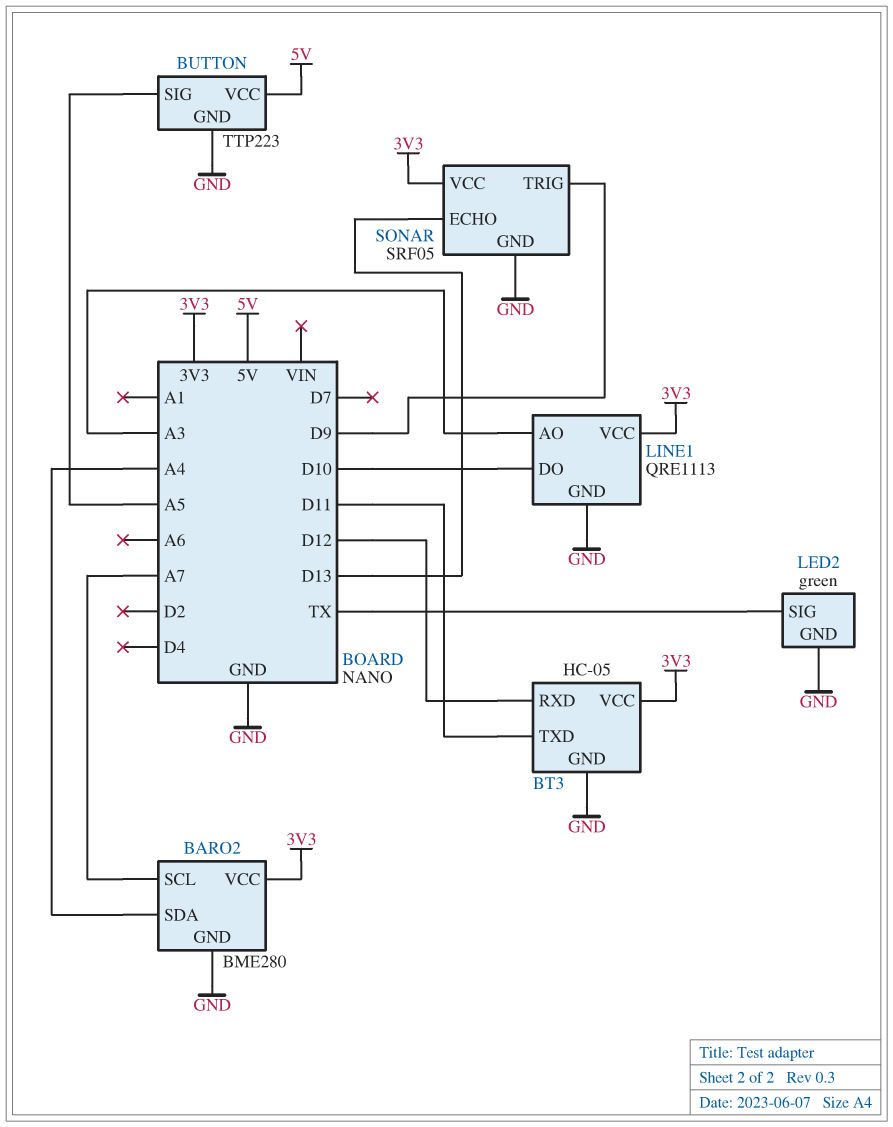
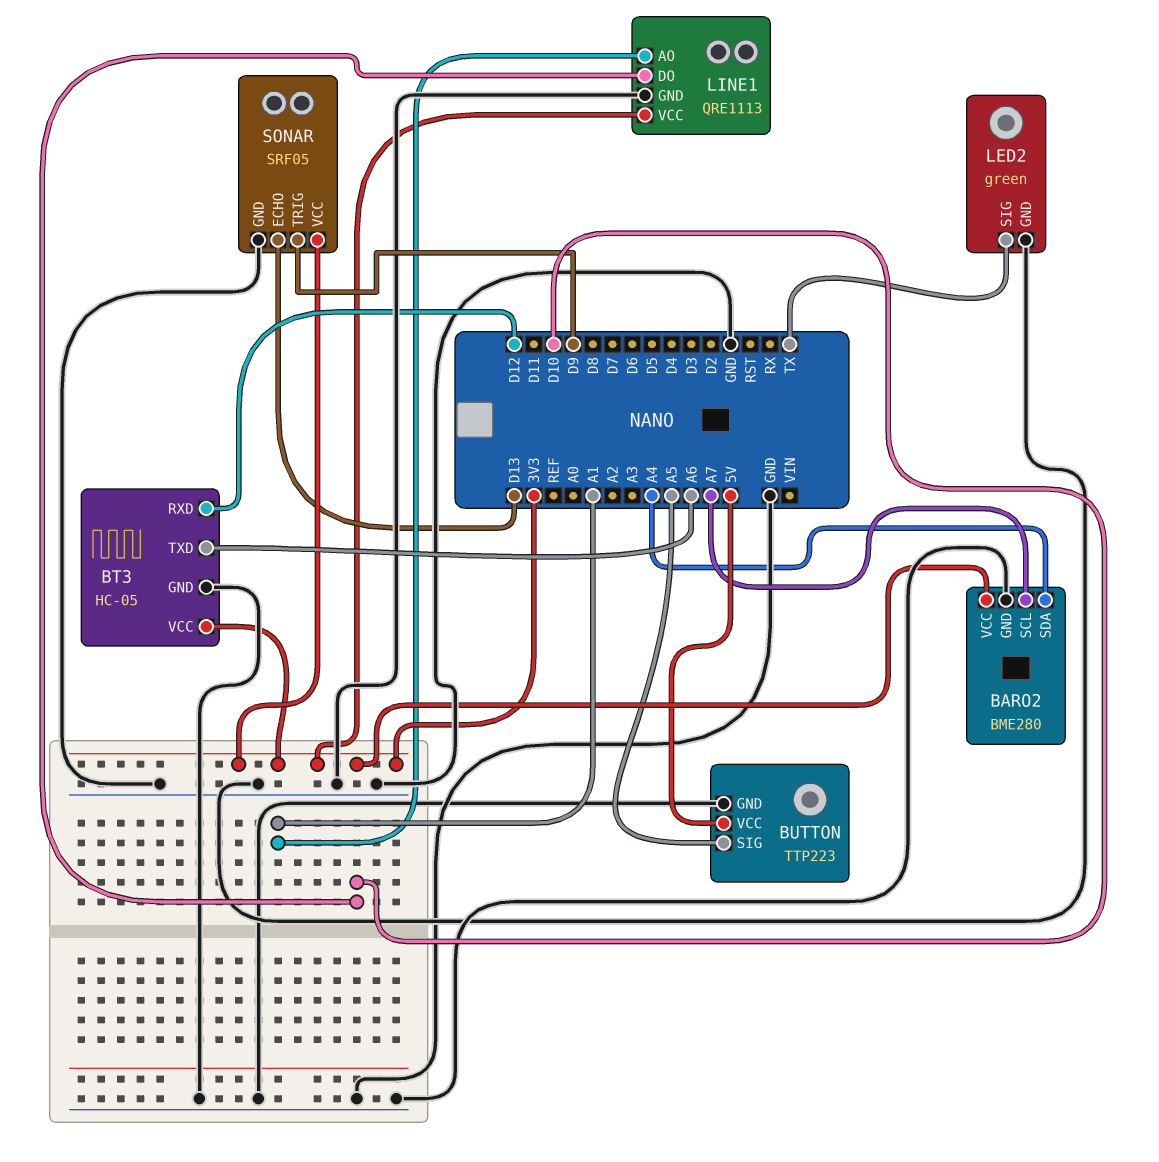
BT3 pin TXD: D11 -> A6
LINE1 pin AO: A3 -> A1

